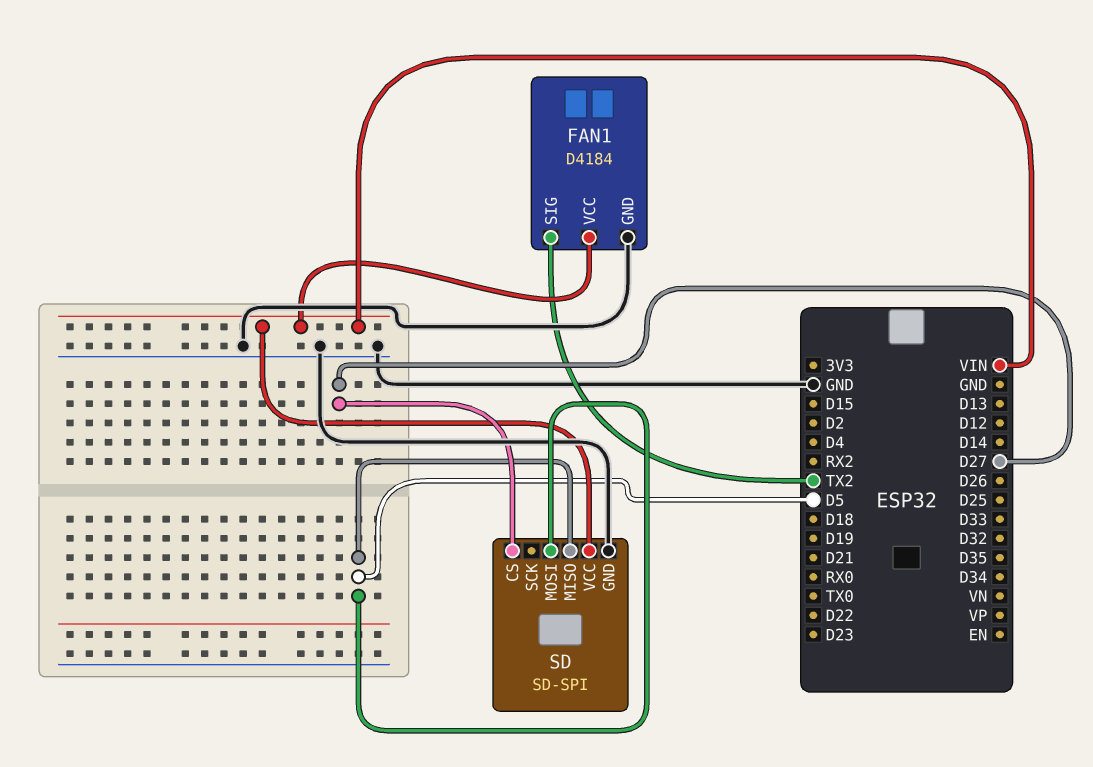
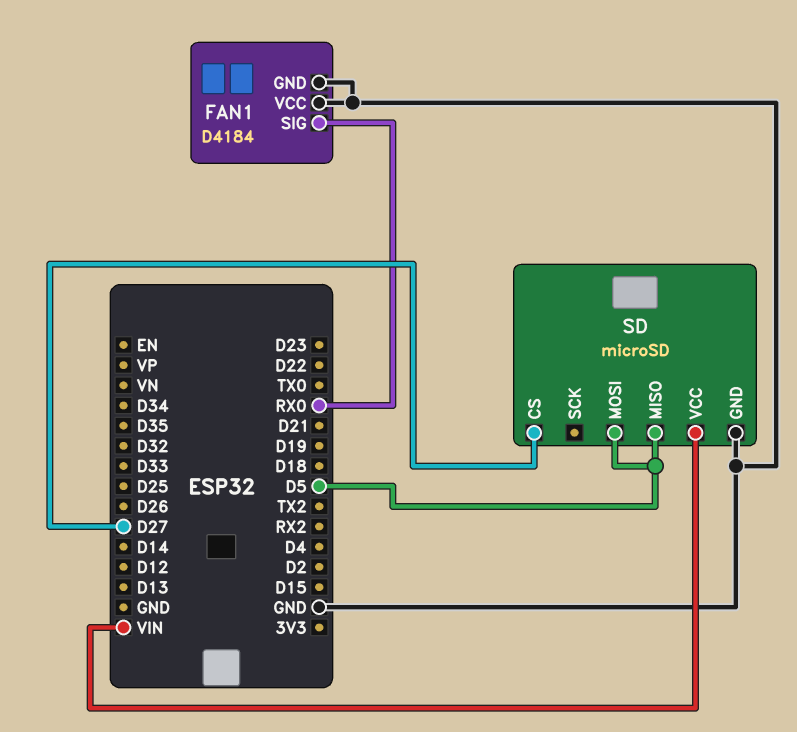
FAN1 pin SIG: TX2 -> RX0
FAN1 pin VCC: VIN -> GND
SD: SD-SPI -> microSD

